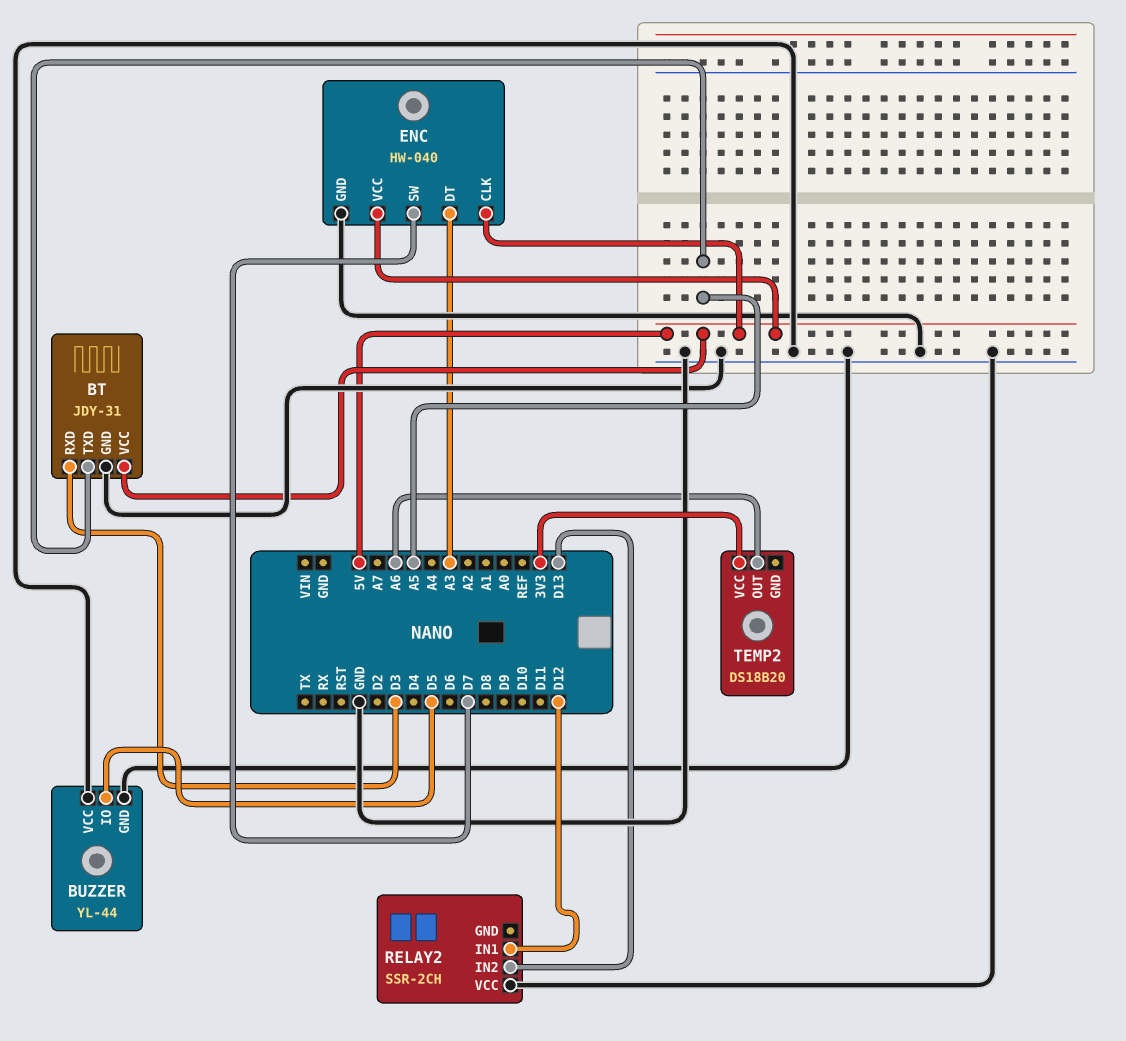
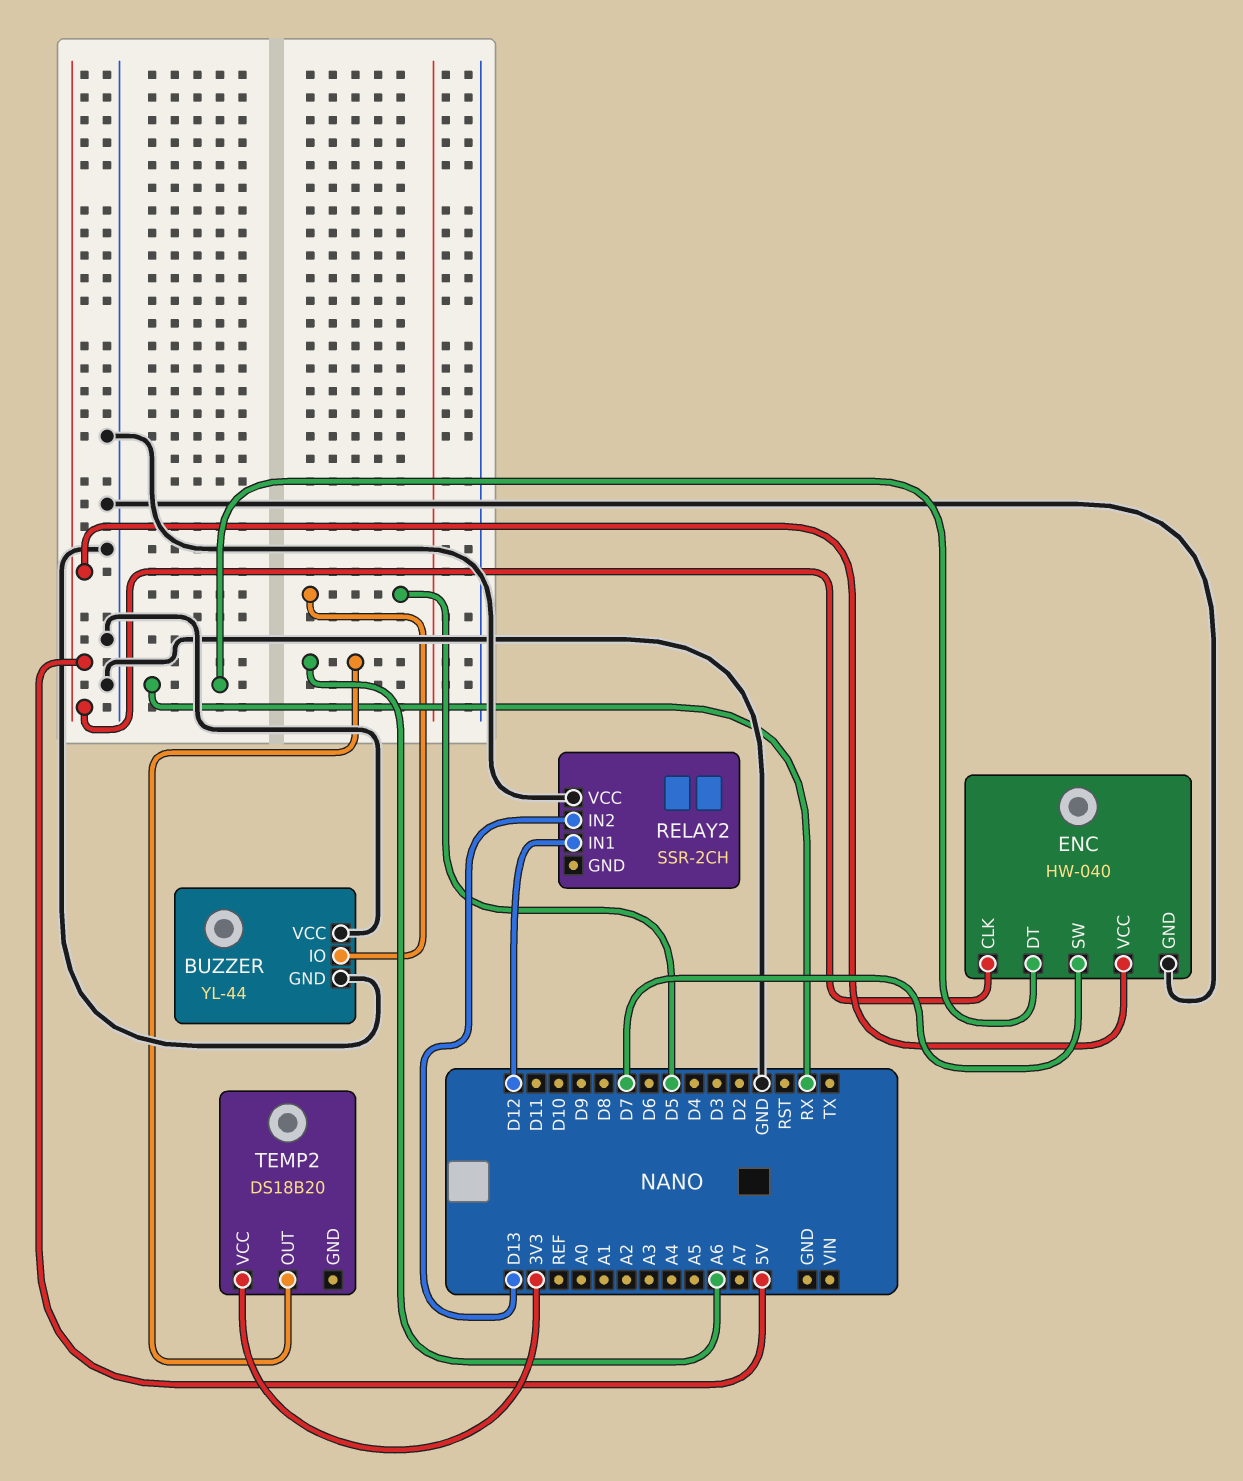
BT: JDY-31 -> none
BT pin GND: GND -> none
BT pin RXD: D3 -> none
BT pin TXD: A5 -> none
BT pin VCC: 5V -> none
ENC pin DT: A3 -> RX

